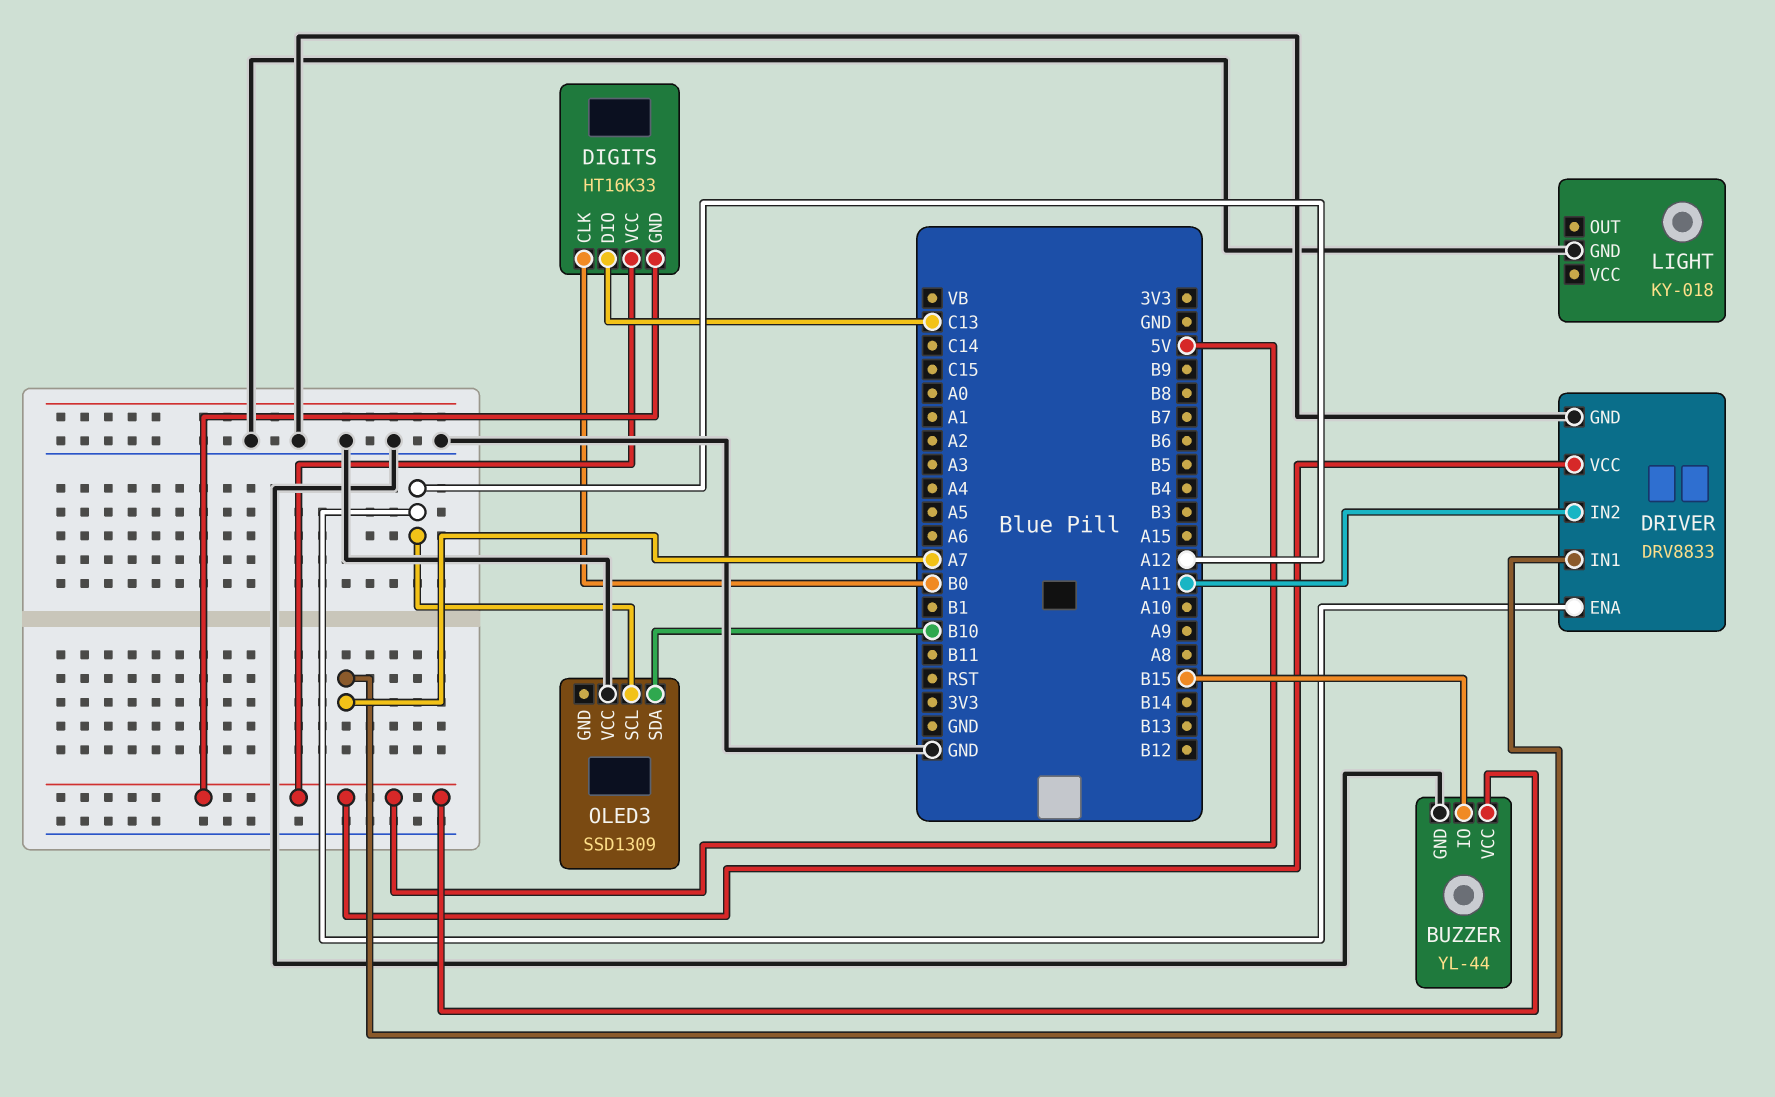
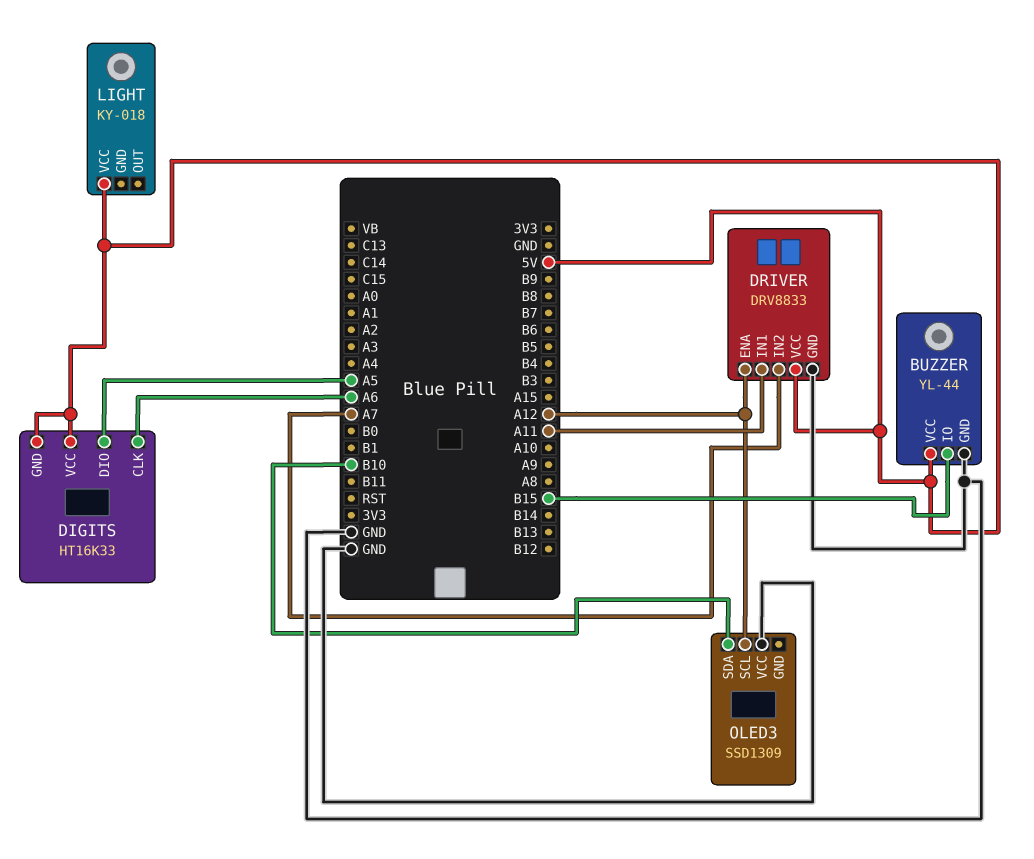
DIGITS pin CLK: B0 -> A6
DIGITS pin DIO: C13 -> A5
DRIVER pin IN1: A7 -> A11
DRIVER pin IN2: A11 -> A7
LIGHT pin GND: GND -> none
LIGHT pin VCC: none -> 5V

